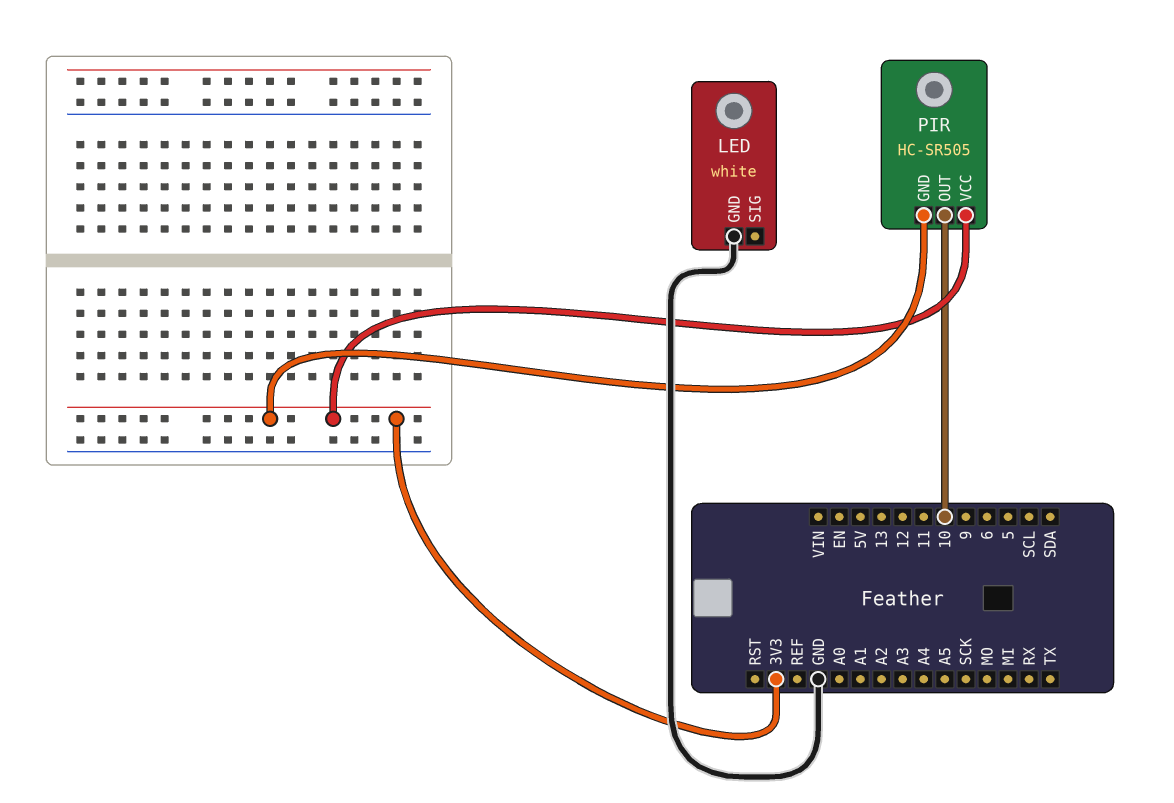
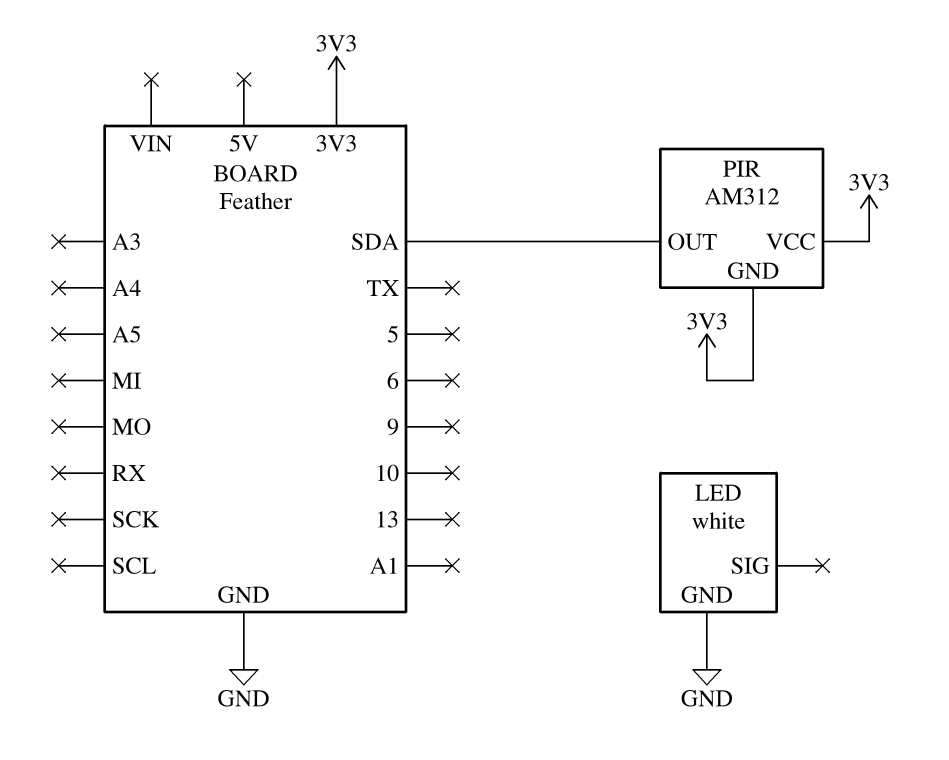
PIR: HC-SR505 -> AM312
PIR pin OUT: 10 -> SDA

